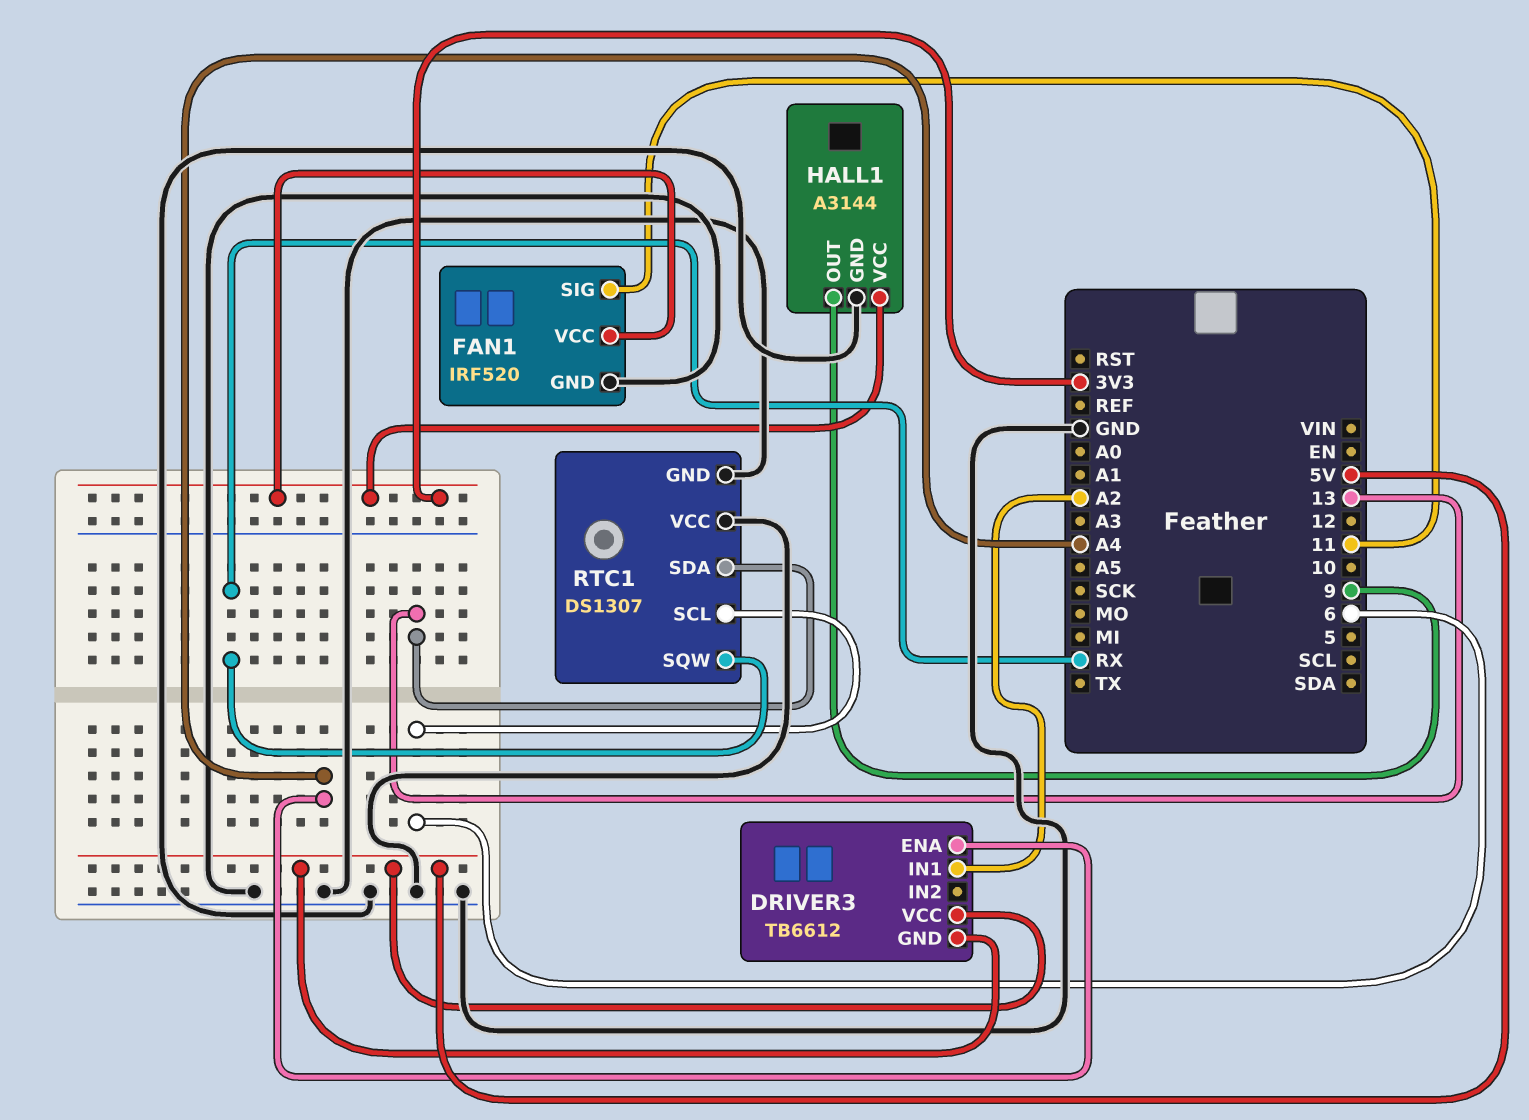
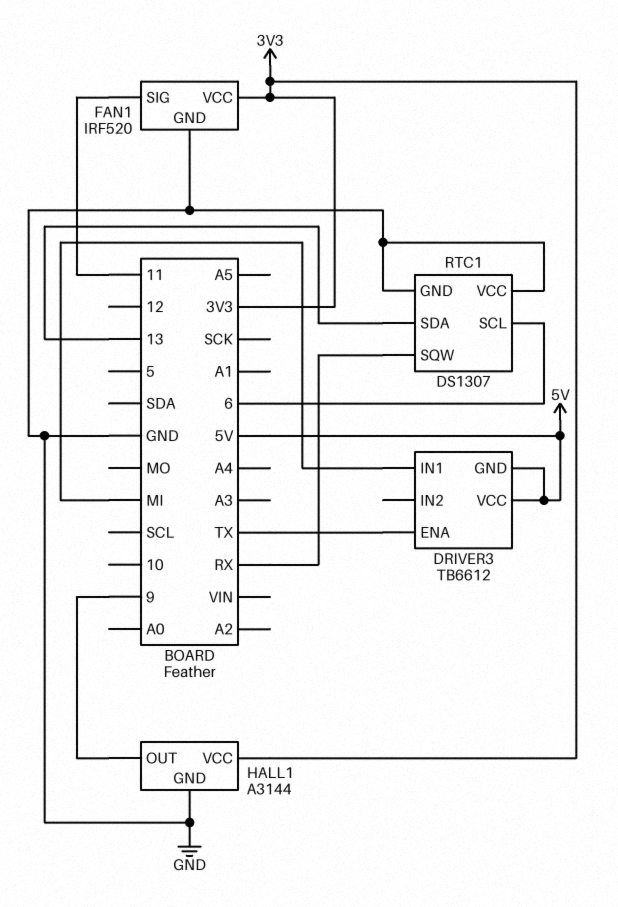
DRIVER3 pin ENA: A4 -> TX
DRIVER3 pin IN1: A2 -> MI

